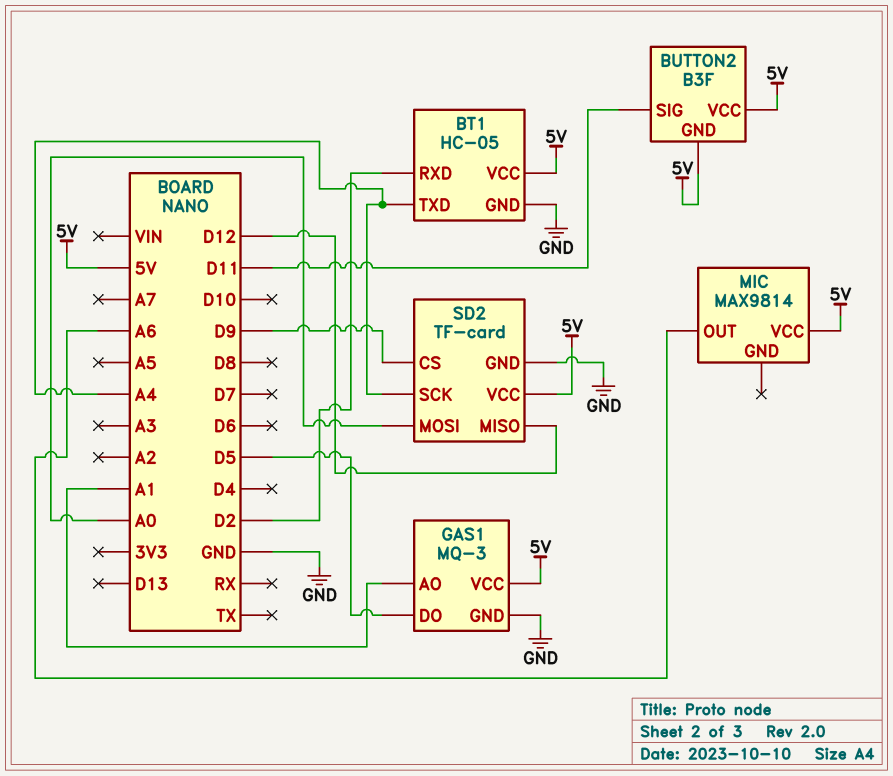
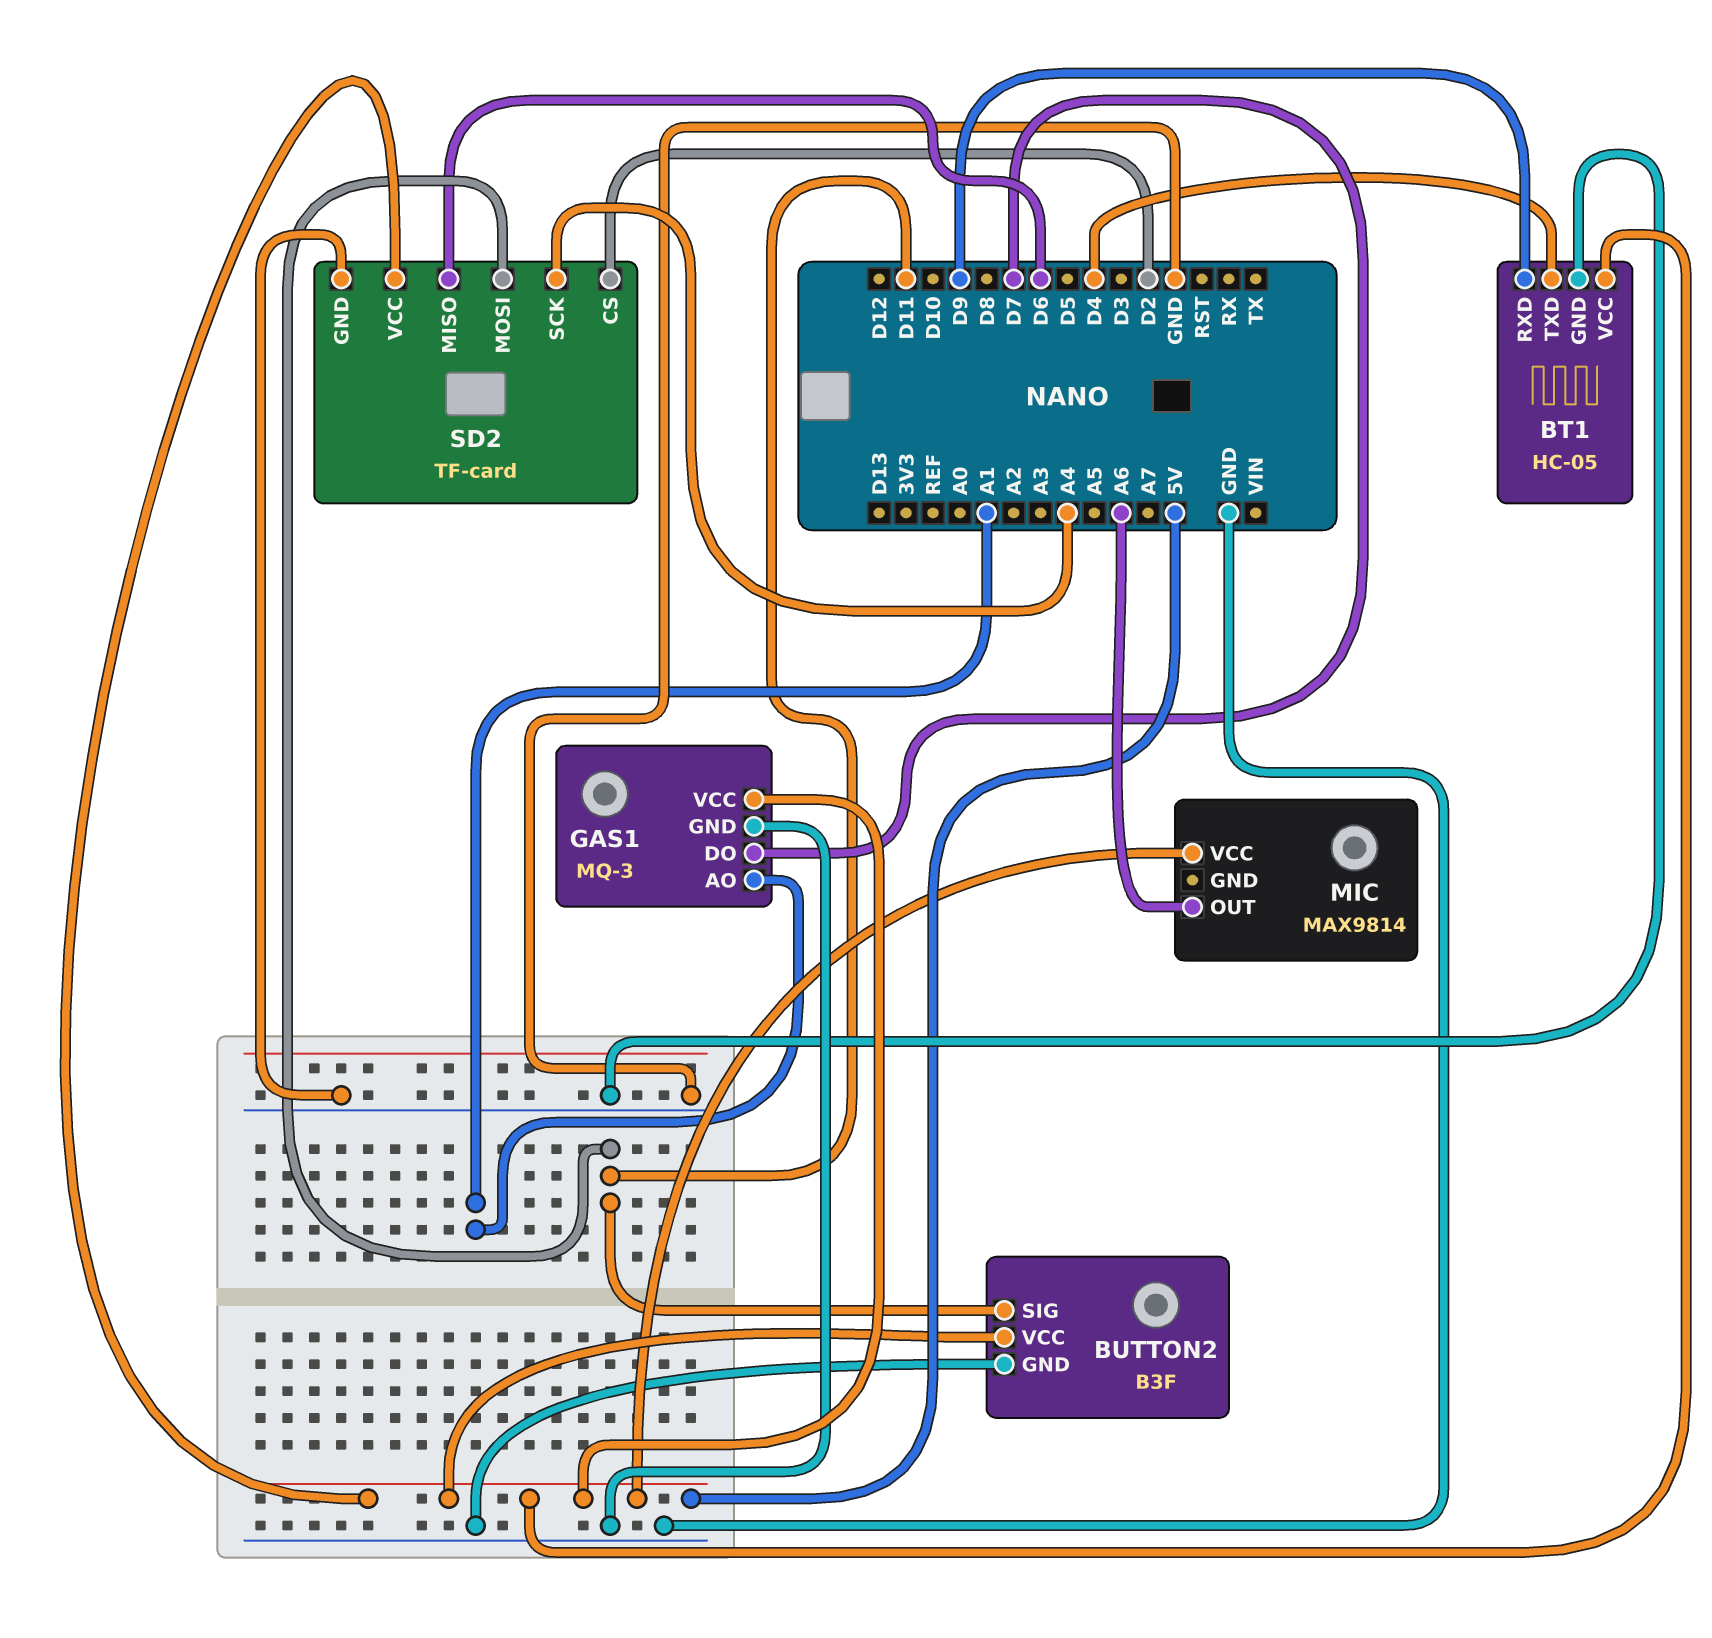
BT1 pin RXD: D2 -> D9
BT1 pin TXD: A4 -> D4
BUTTON2 pin GND: 5V -> GND
GAS1 pin DO: D5 -> D7
SD2 pin CS: D9 -> D2
SD2 pin MISO: D12 -> D6
SD2 pin MOSI: A0 -> D11

